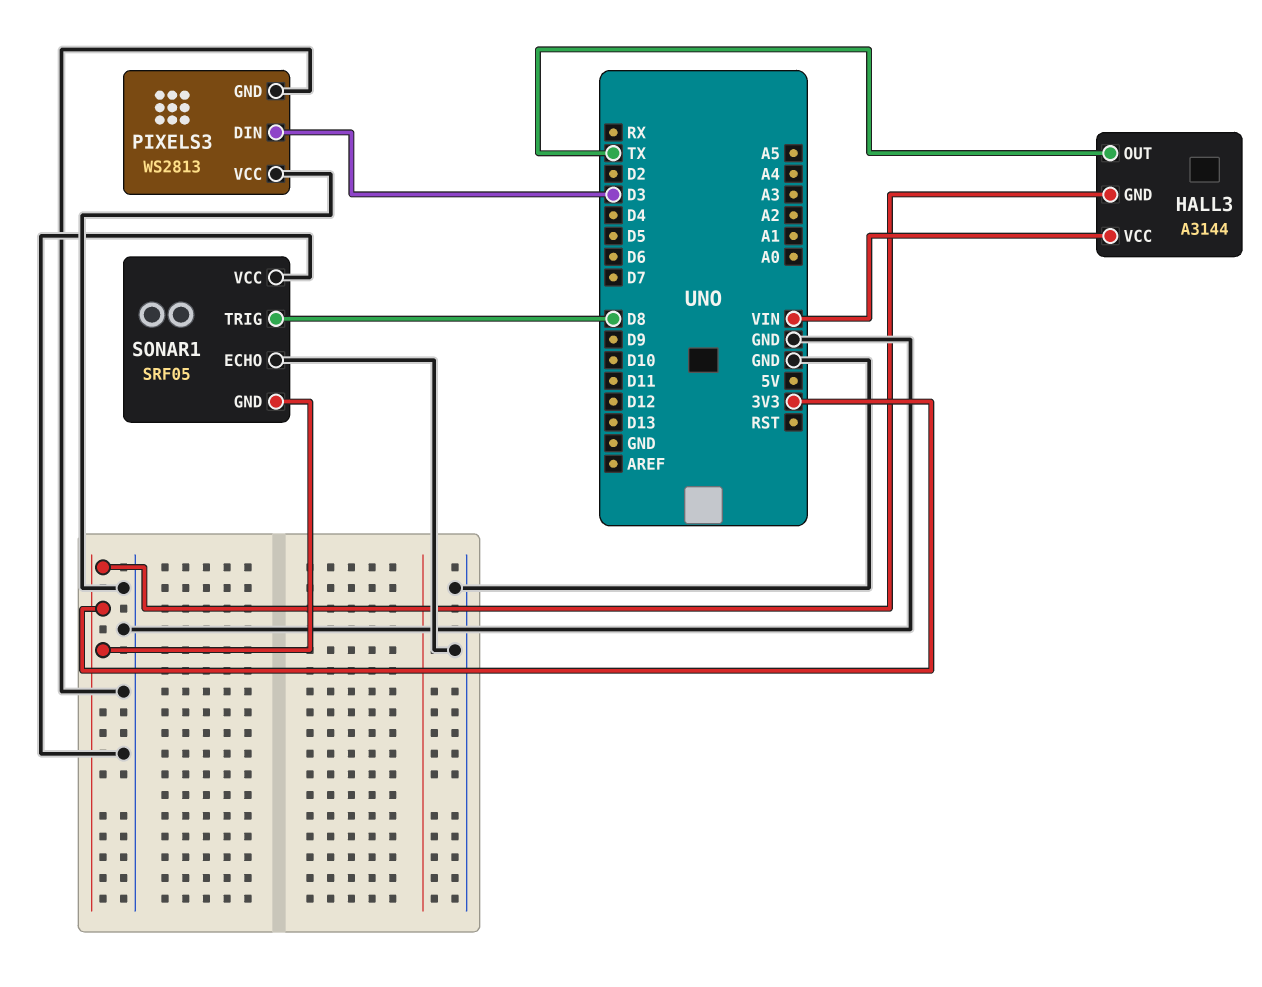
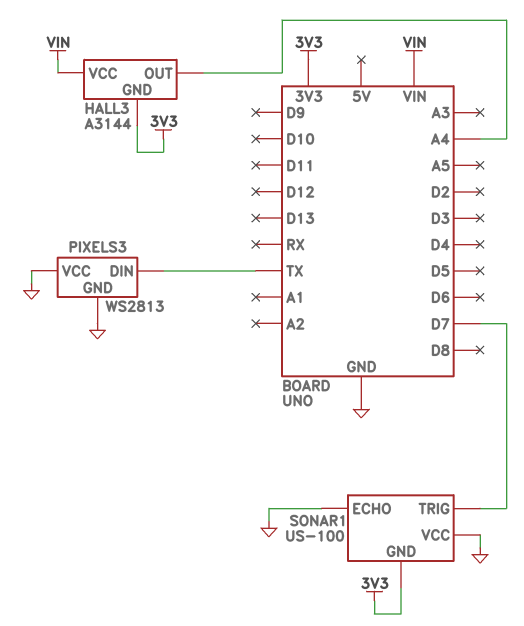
HALL3 pin OUT: TX -> A4
PIXELS3 pin DIN: D3 -> TX
SONAR1: SRF05 -> US-100
SONAR1 pin TRIG: D8 -> D7

